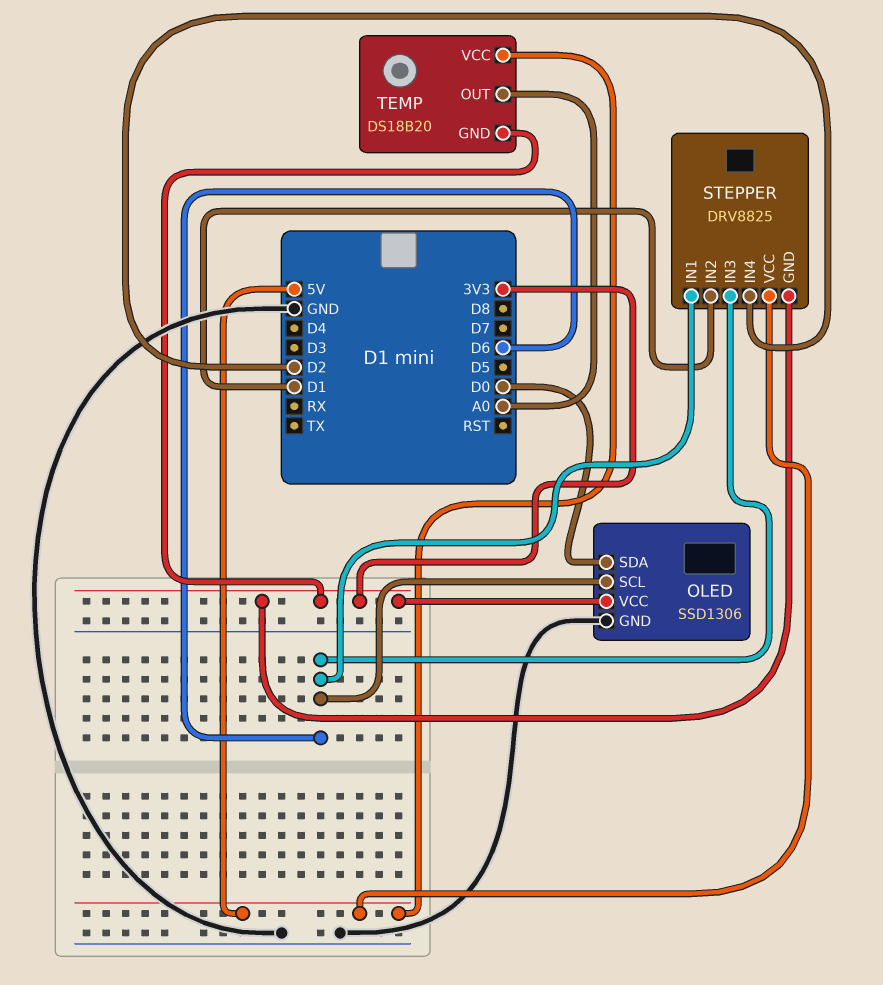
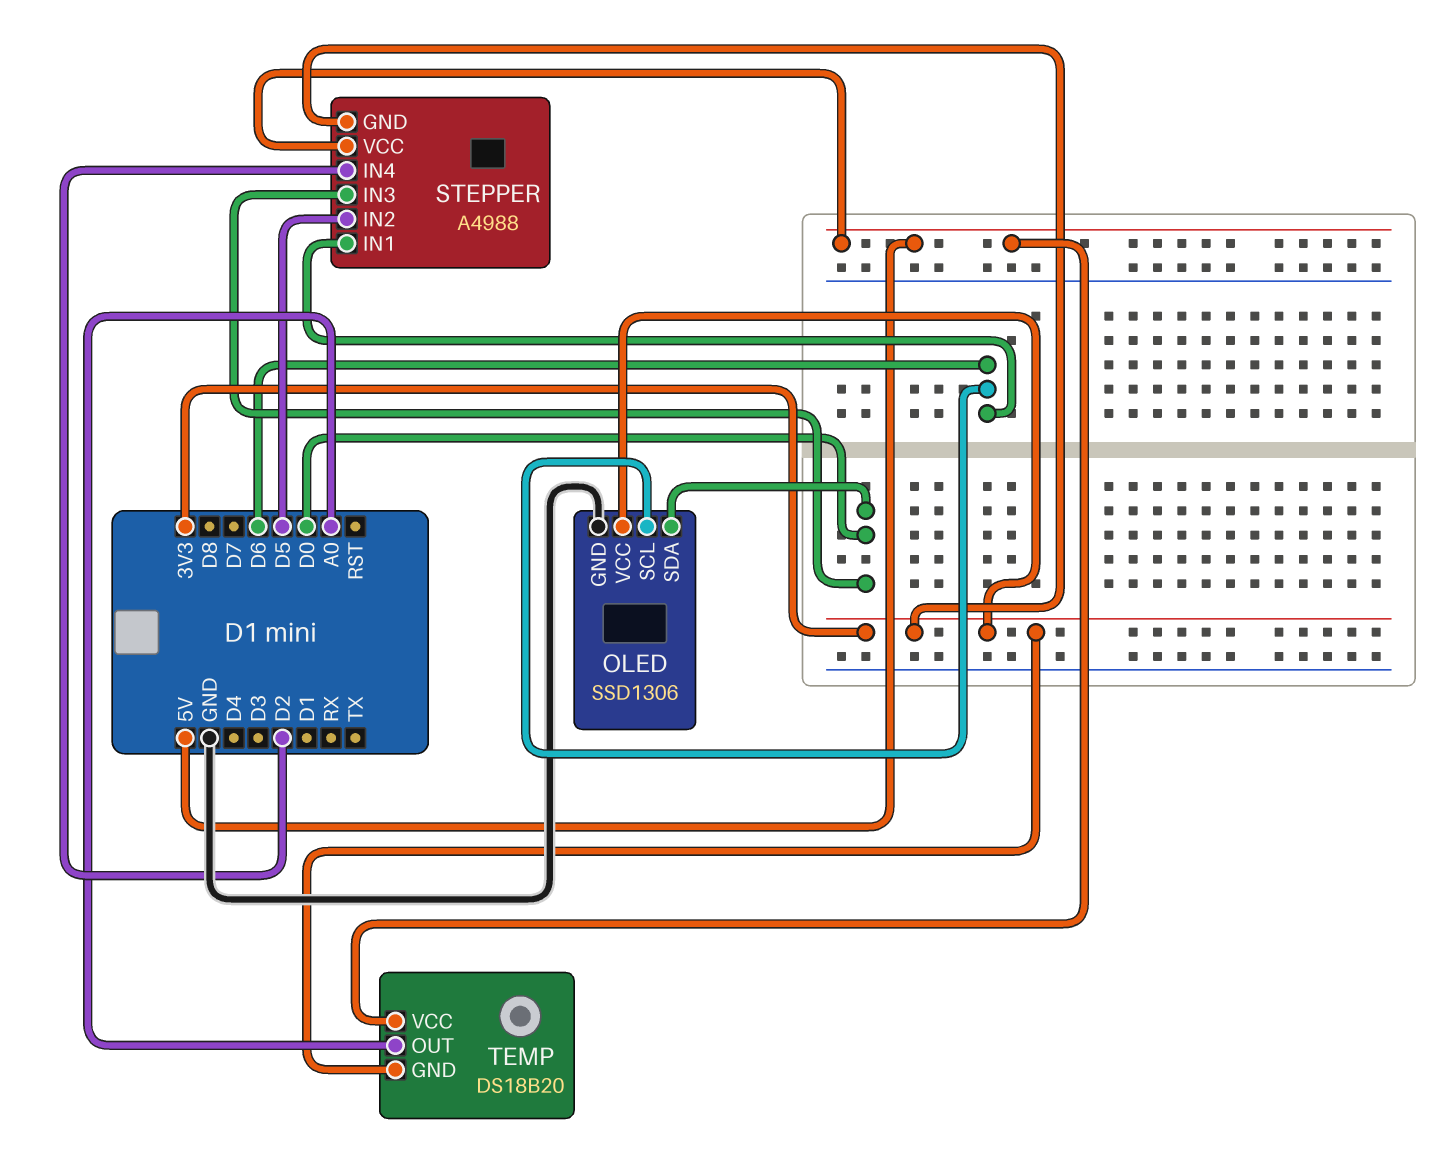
STEPPER: DRV8825 -> A4988
STEPPER pin IN2: D1 -> D5
STEPPER pin IN3: D6 -> D0

